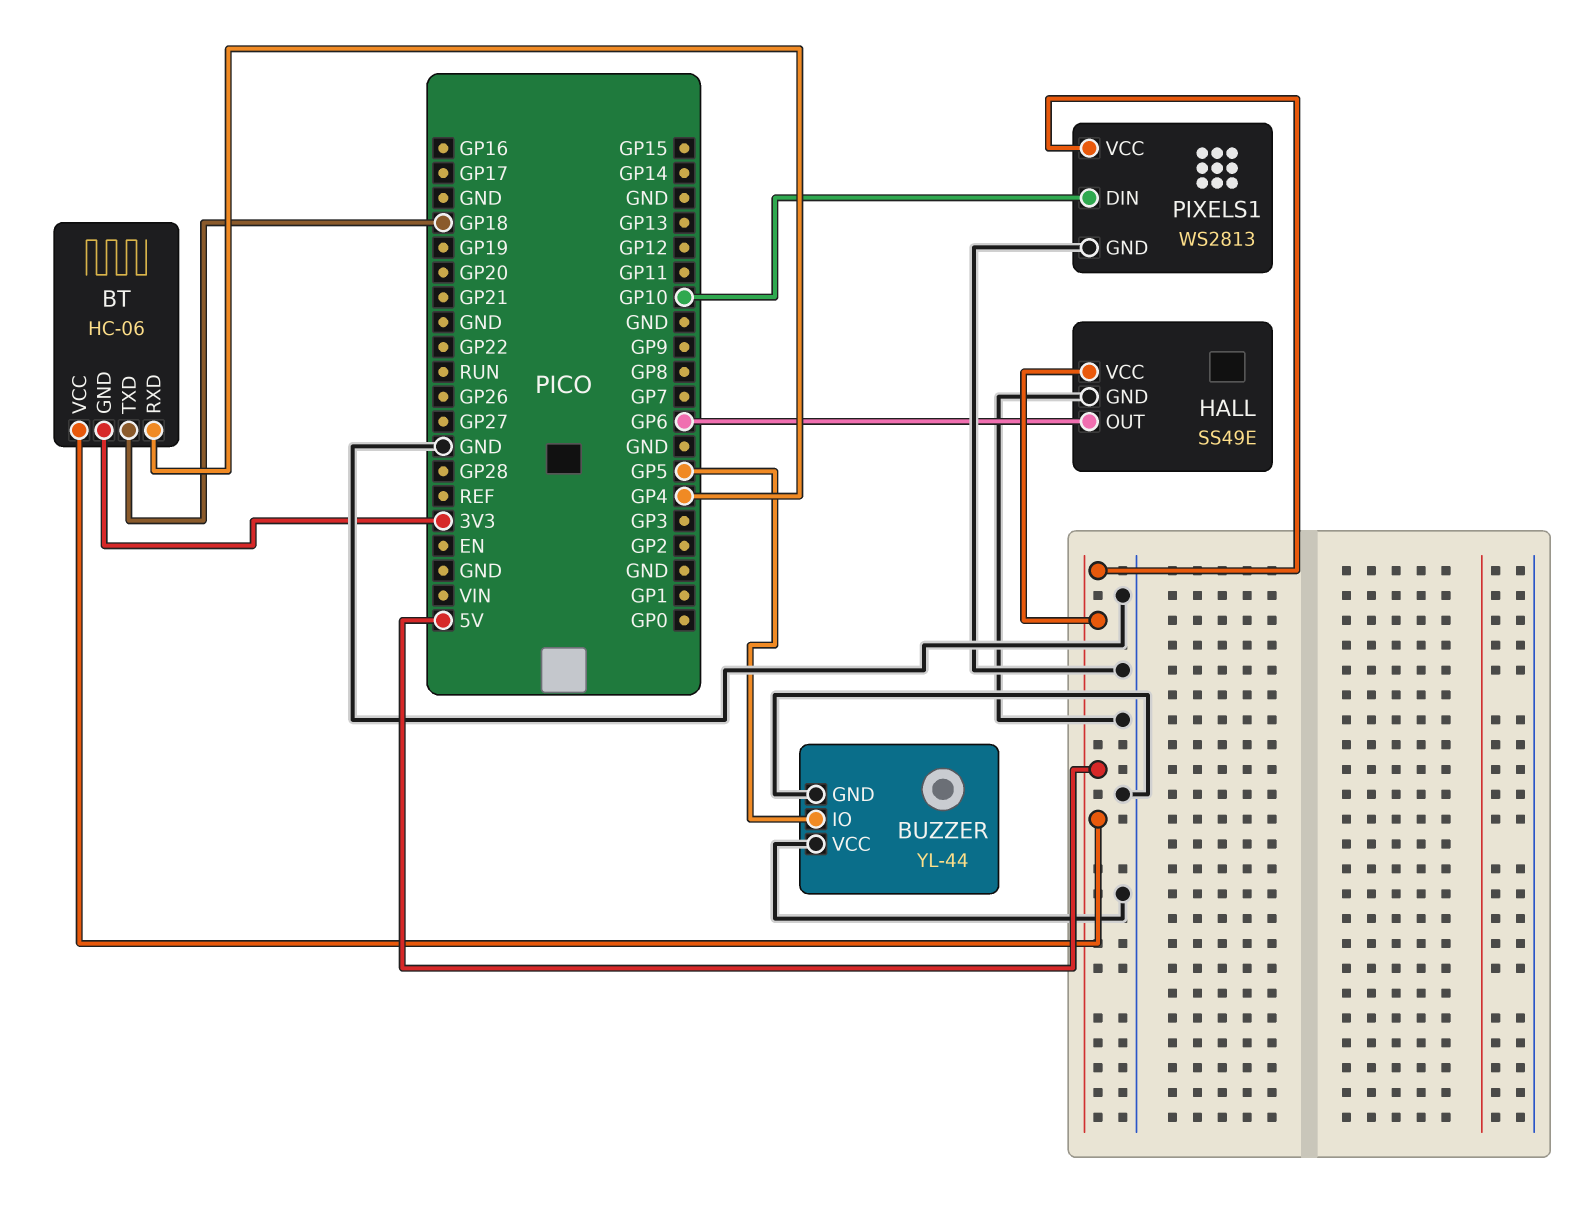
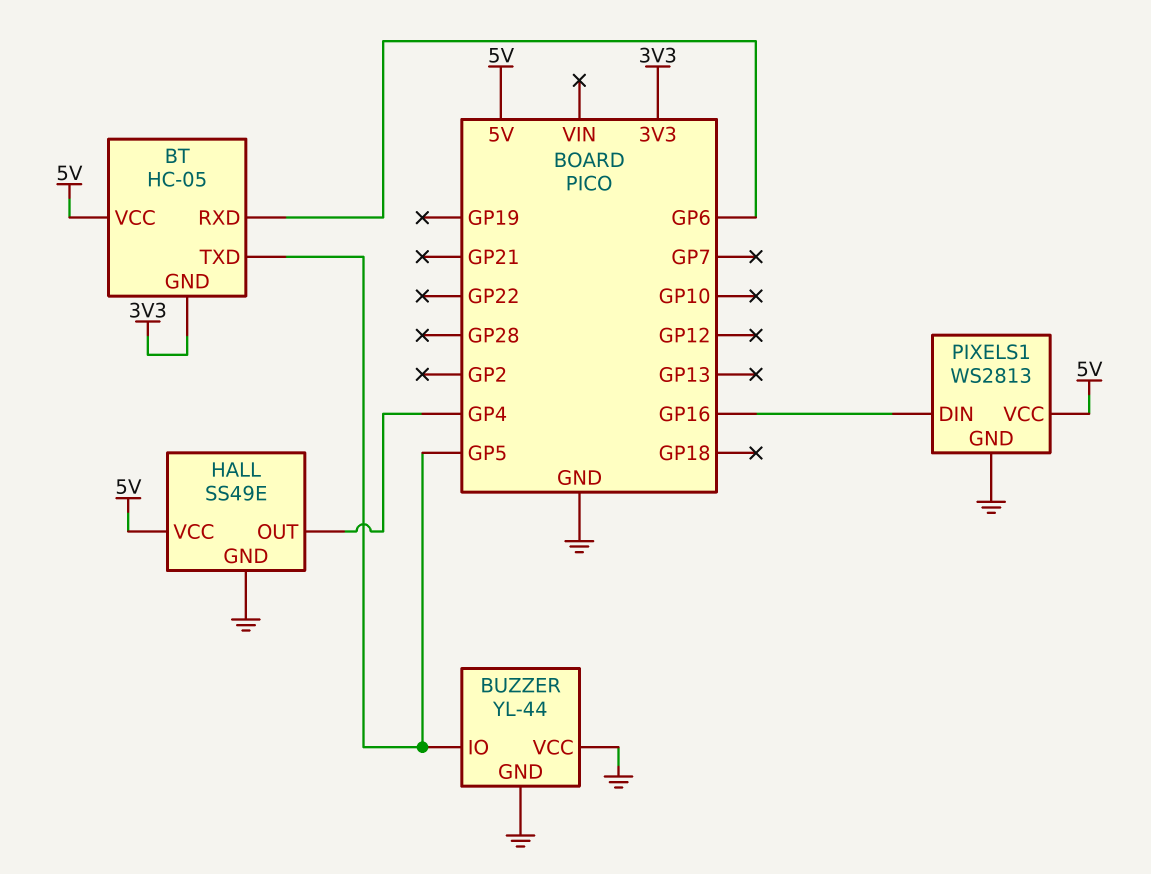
BT: HC-06 -> HC-05
BT pin RXD: GP4 -> GP6
BT pin TXD: GP18 -> GP5
HALL pin OUT: GP6 -> GP4
PIXELS1 pin DIN: GP10 -> GP16

